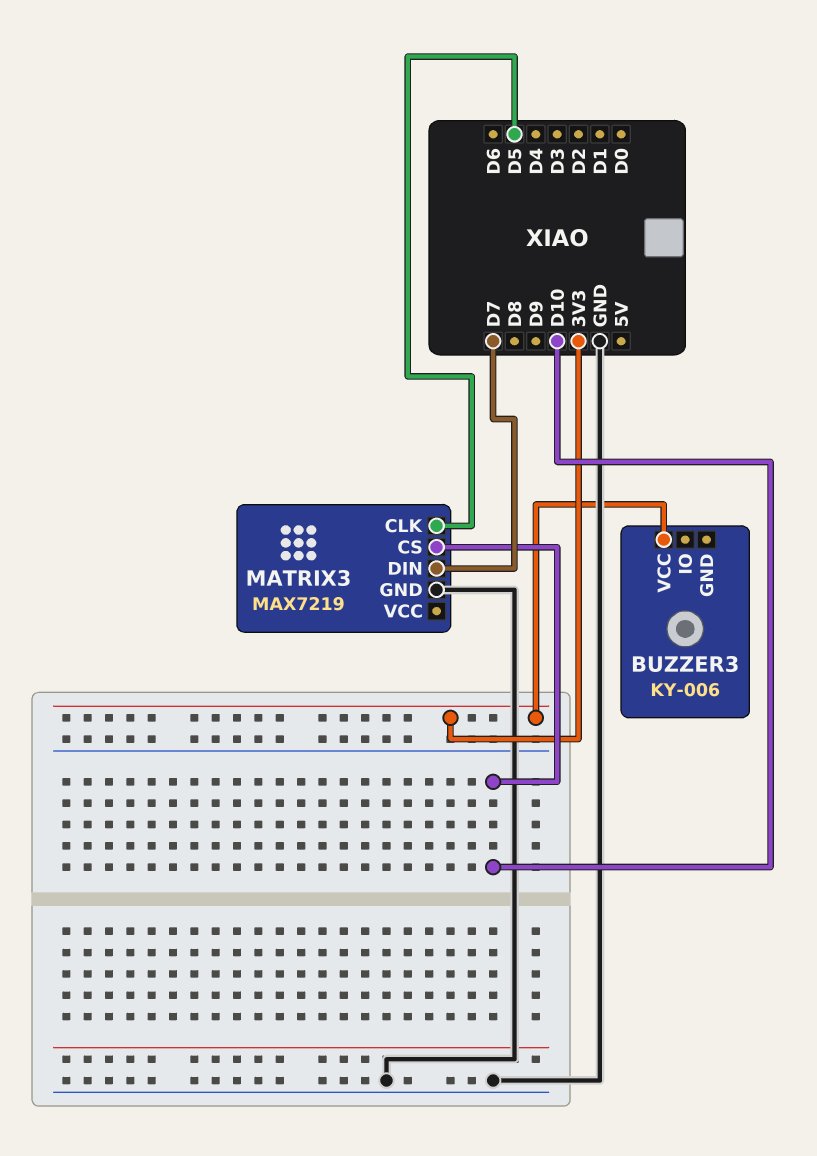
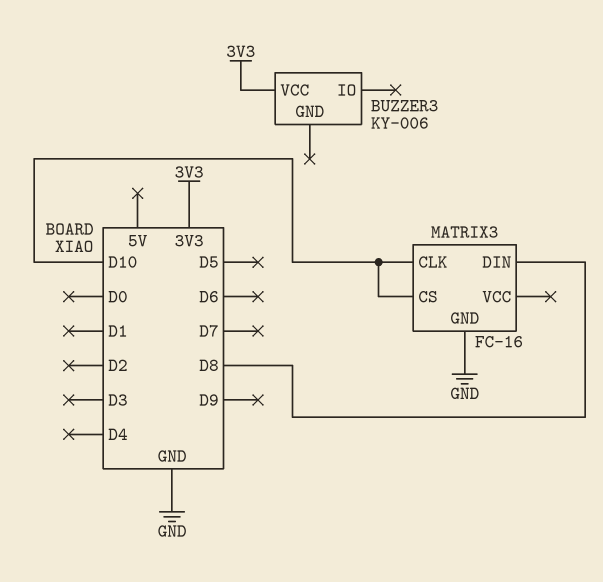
MATRIX3: MAX7219 -> FC-16
MATRIX3 pin CLK: D5 -> D10
MATRIX3 pin DIN: D7 -> D8

